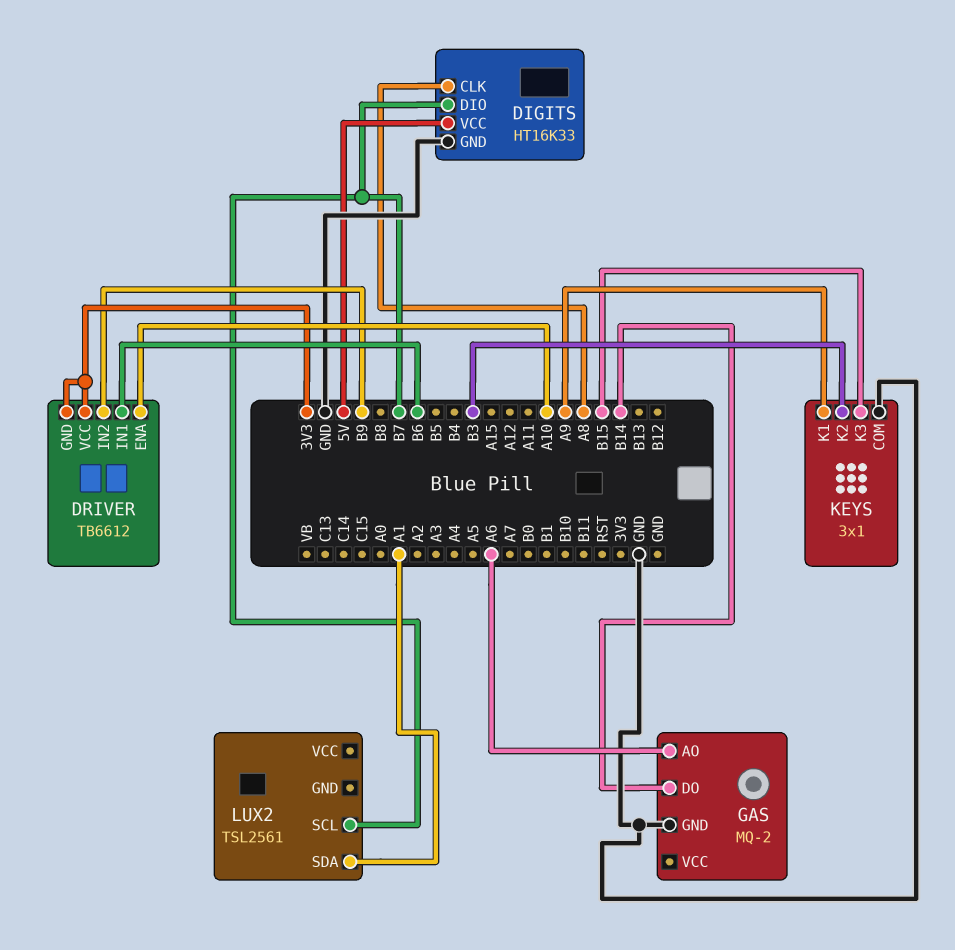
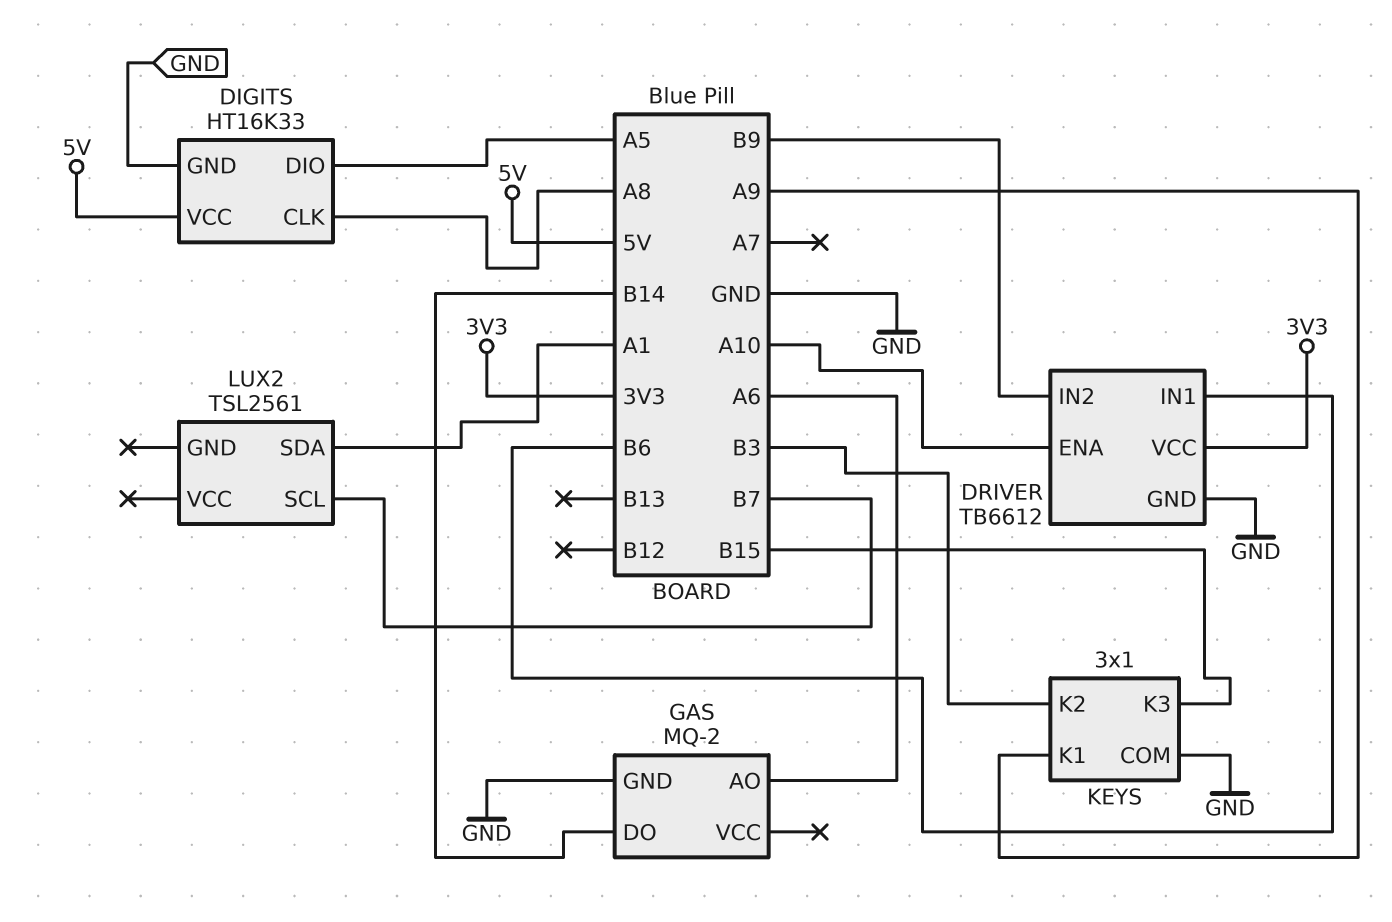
DIGITS pin DIO: B7 -> A5
DRIVER pin GND: 3V3 -> GND

